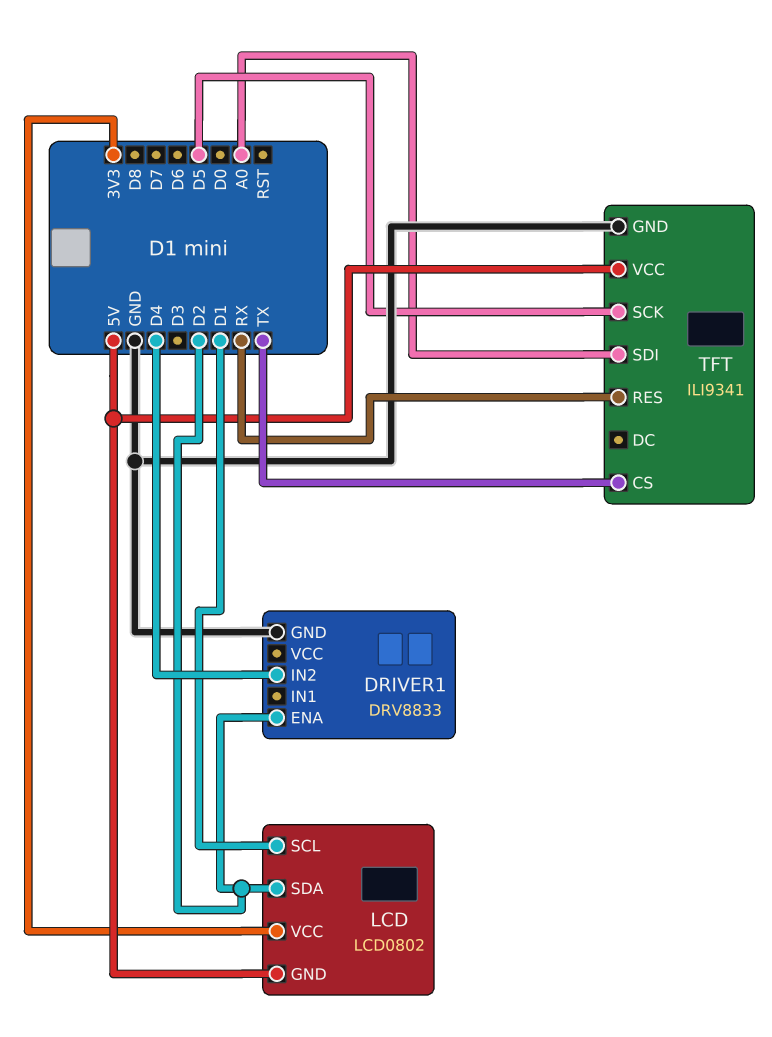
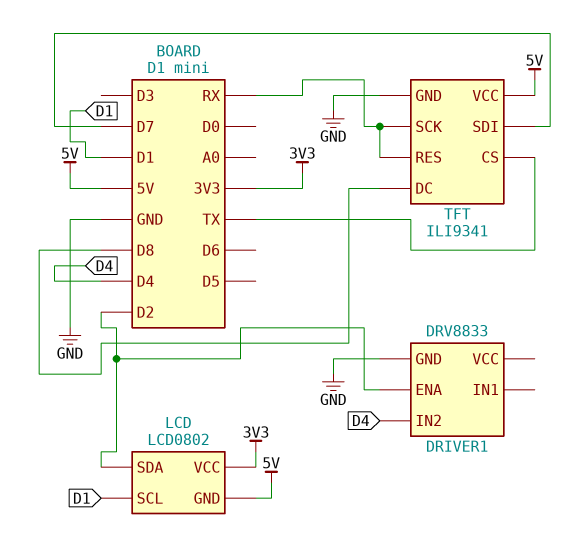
TFT pin DC: none -> D8
TFT pin SCK: D5 -> RX
TFT pin SDI: A0 -> D7

